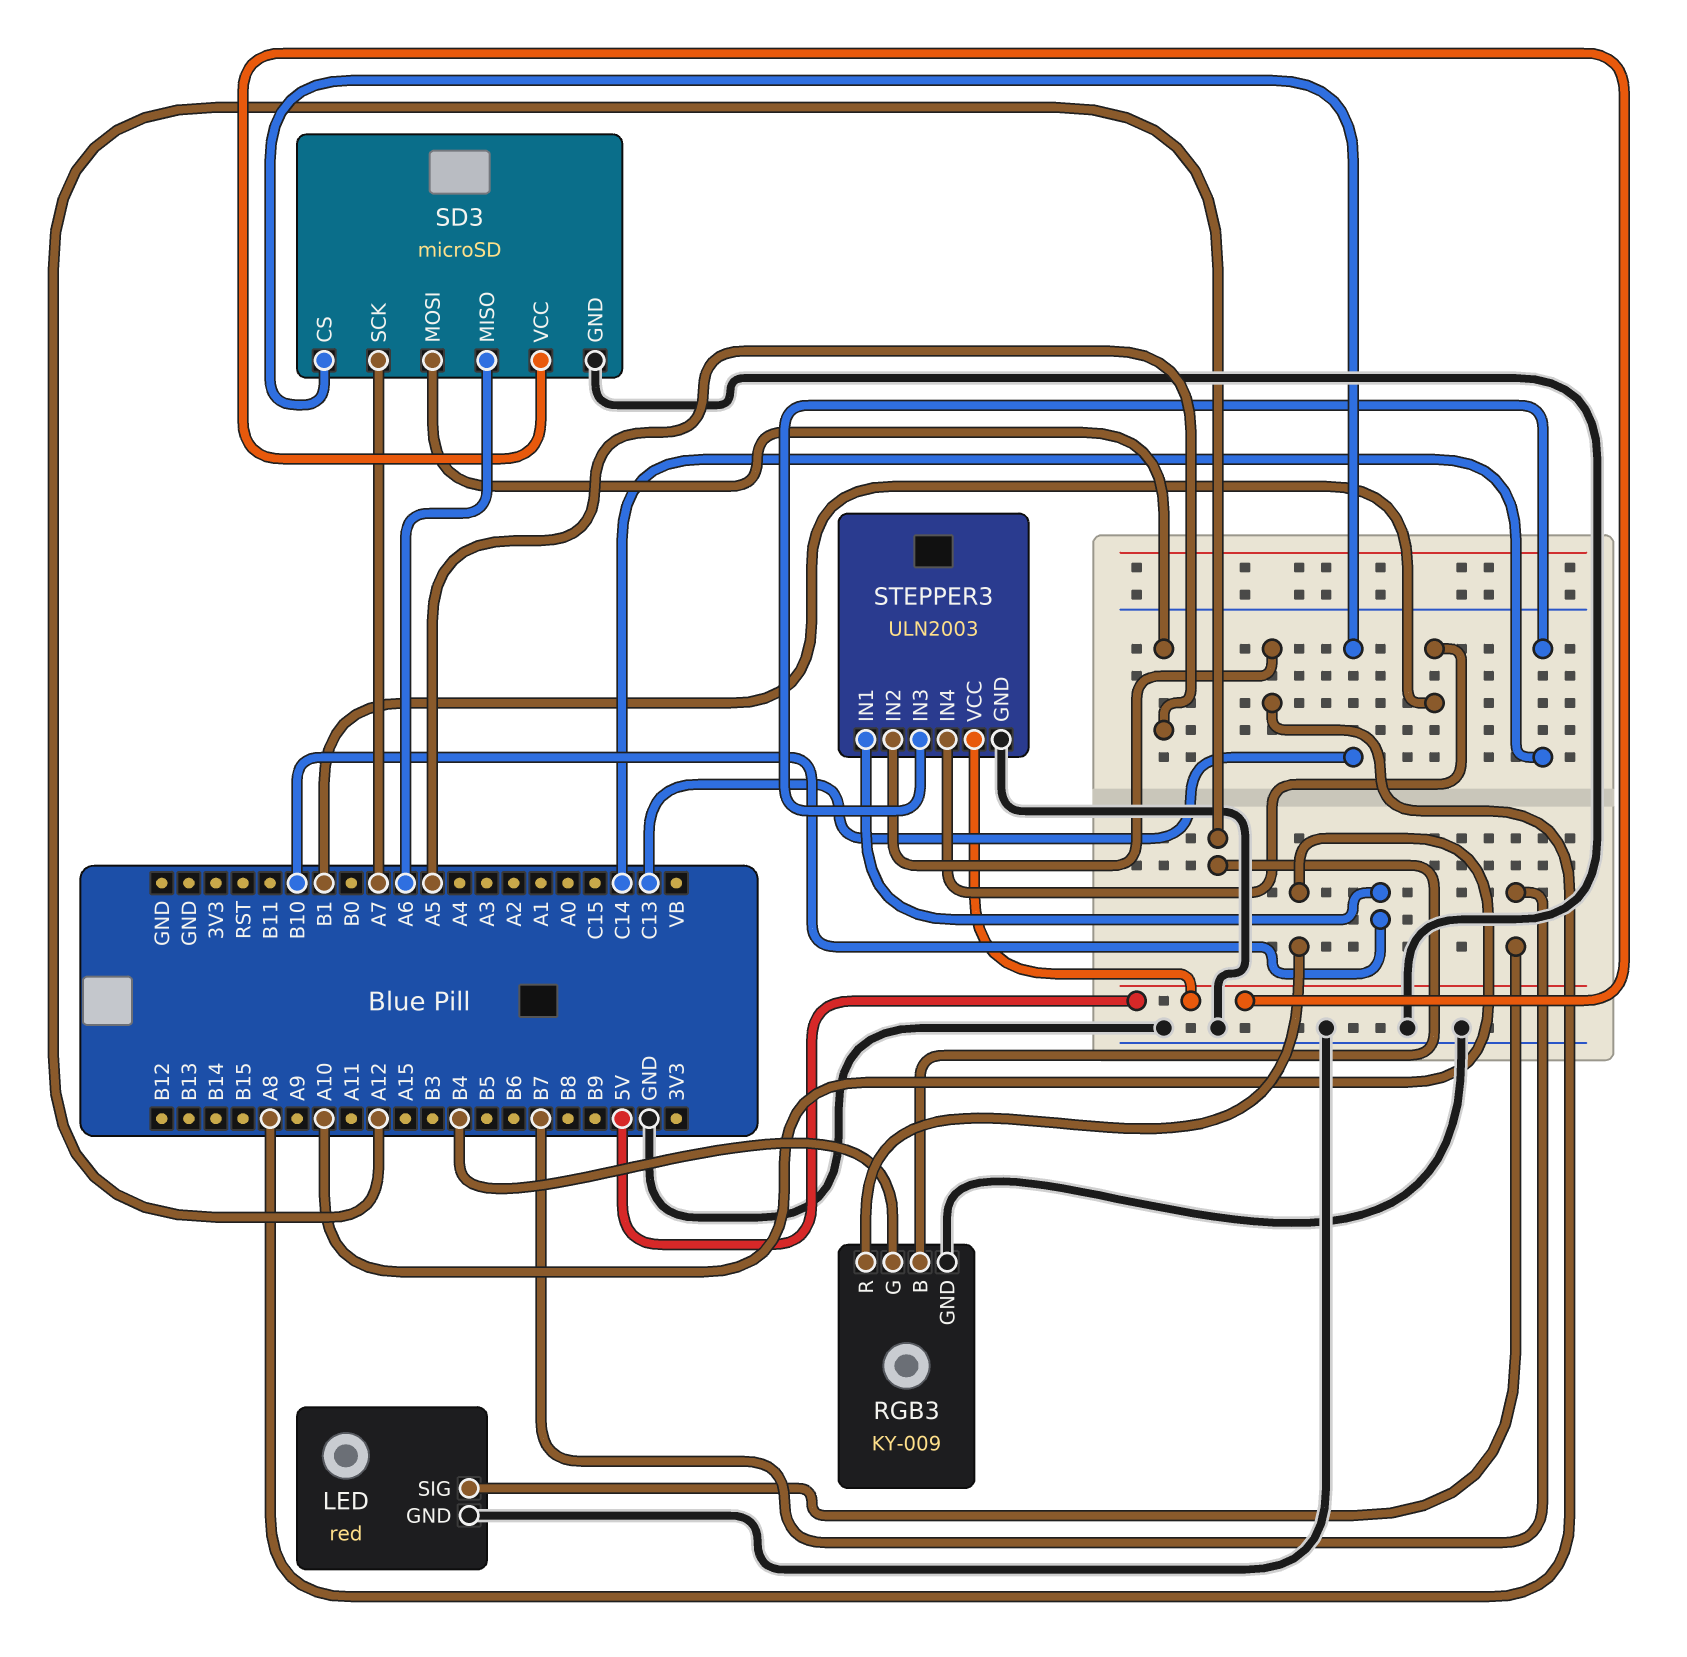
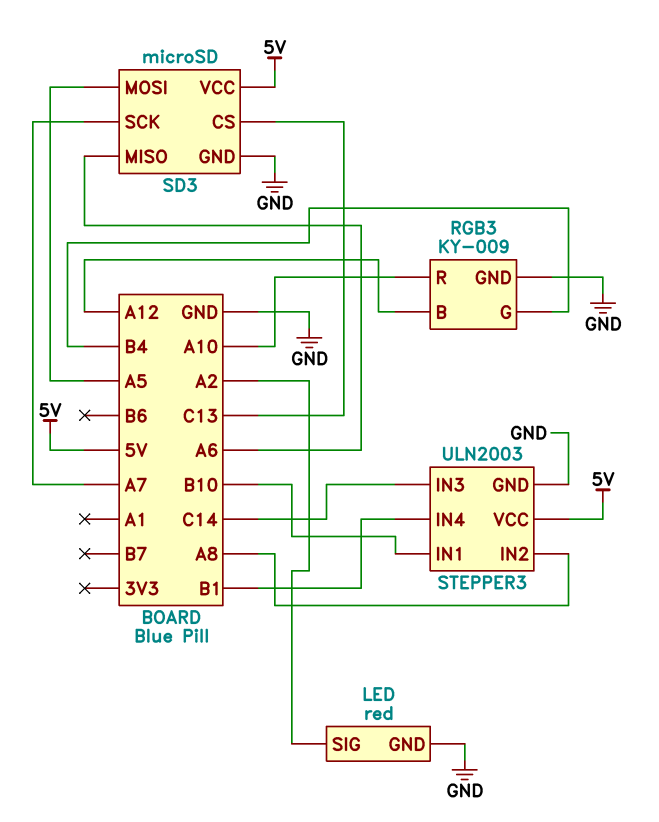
LED pin SIG: B7 -> A2

